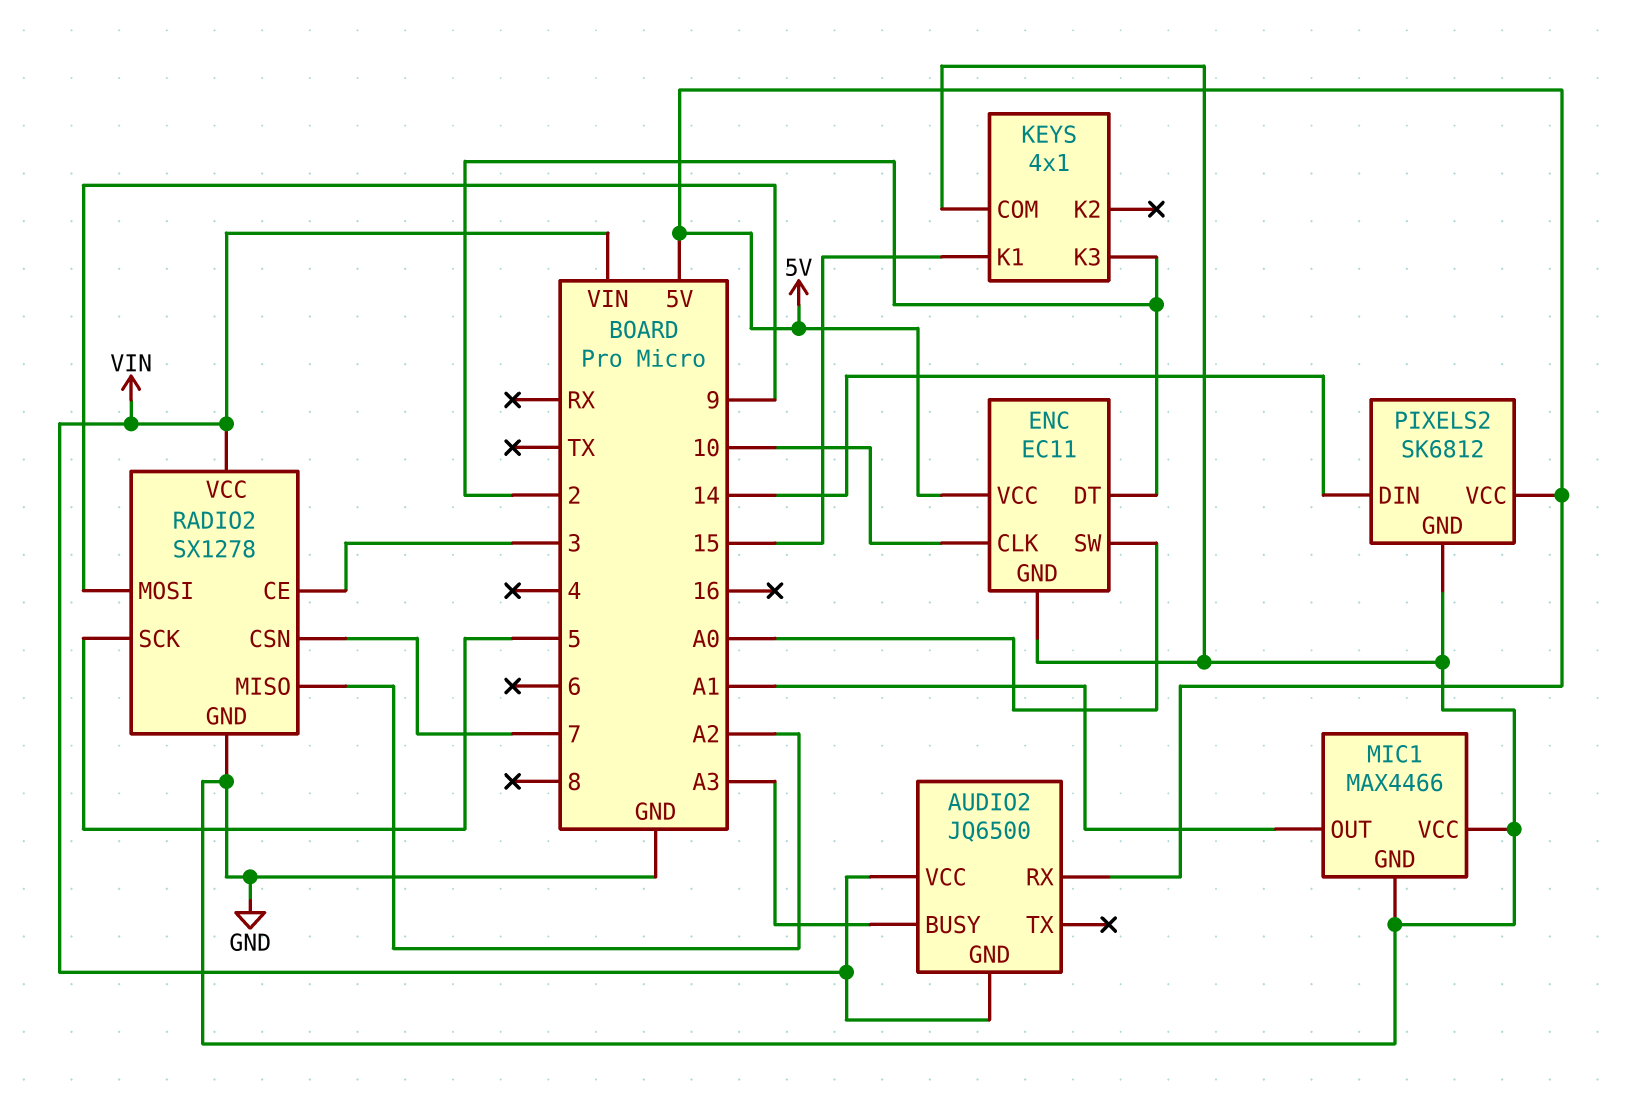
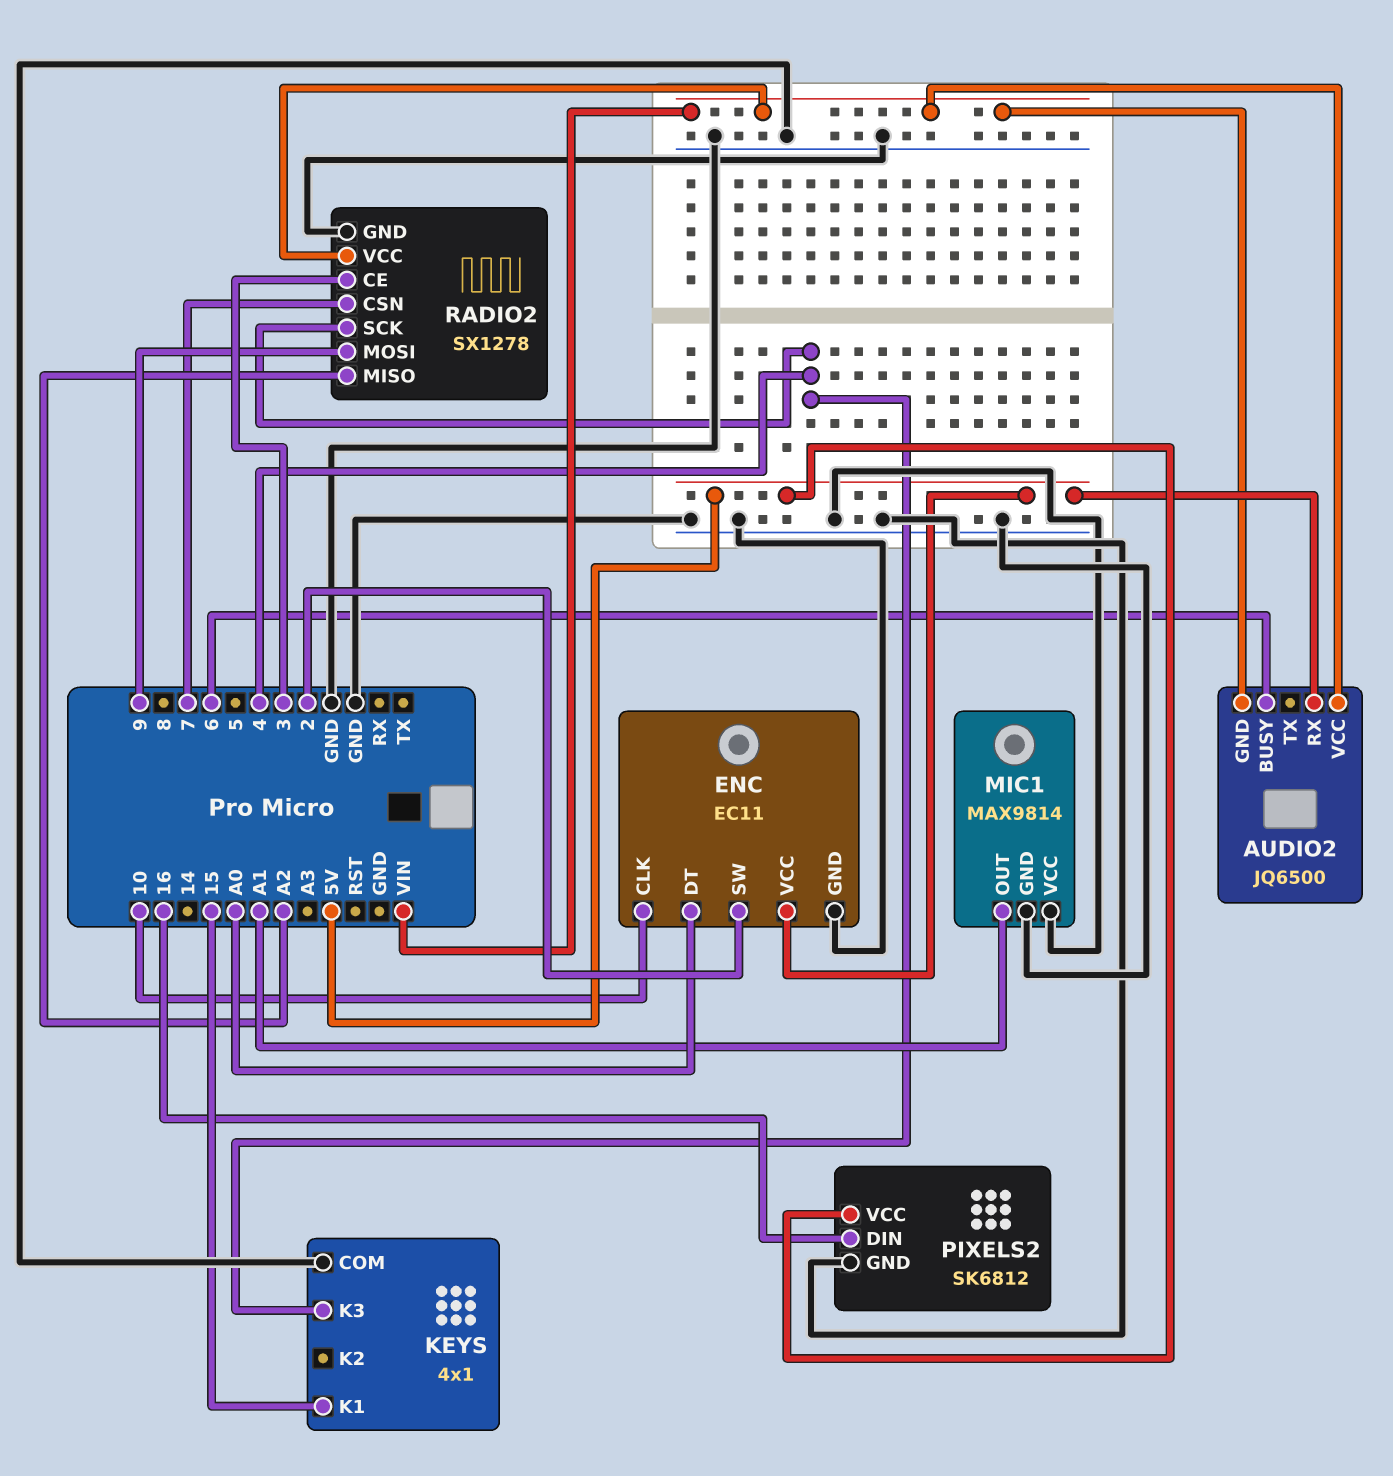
AUDIO2 pin BUSY: A3 -> 6
ENC pin DT: 2 -> A0
ENC pin SW: A0 -> 2
KEYS pin K3: 2 -> 4
MIC1: MAX4466 -> MAX9814
PIXELS2 pin DIN: 14 -> 16
RADIO2 pin SCK: 5 -> 4

